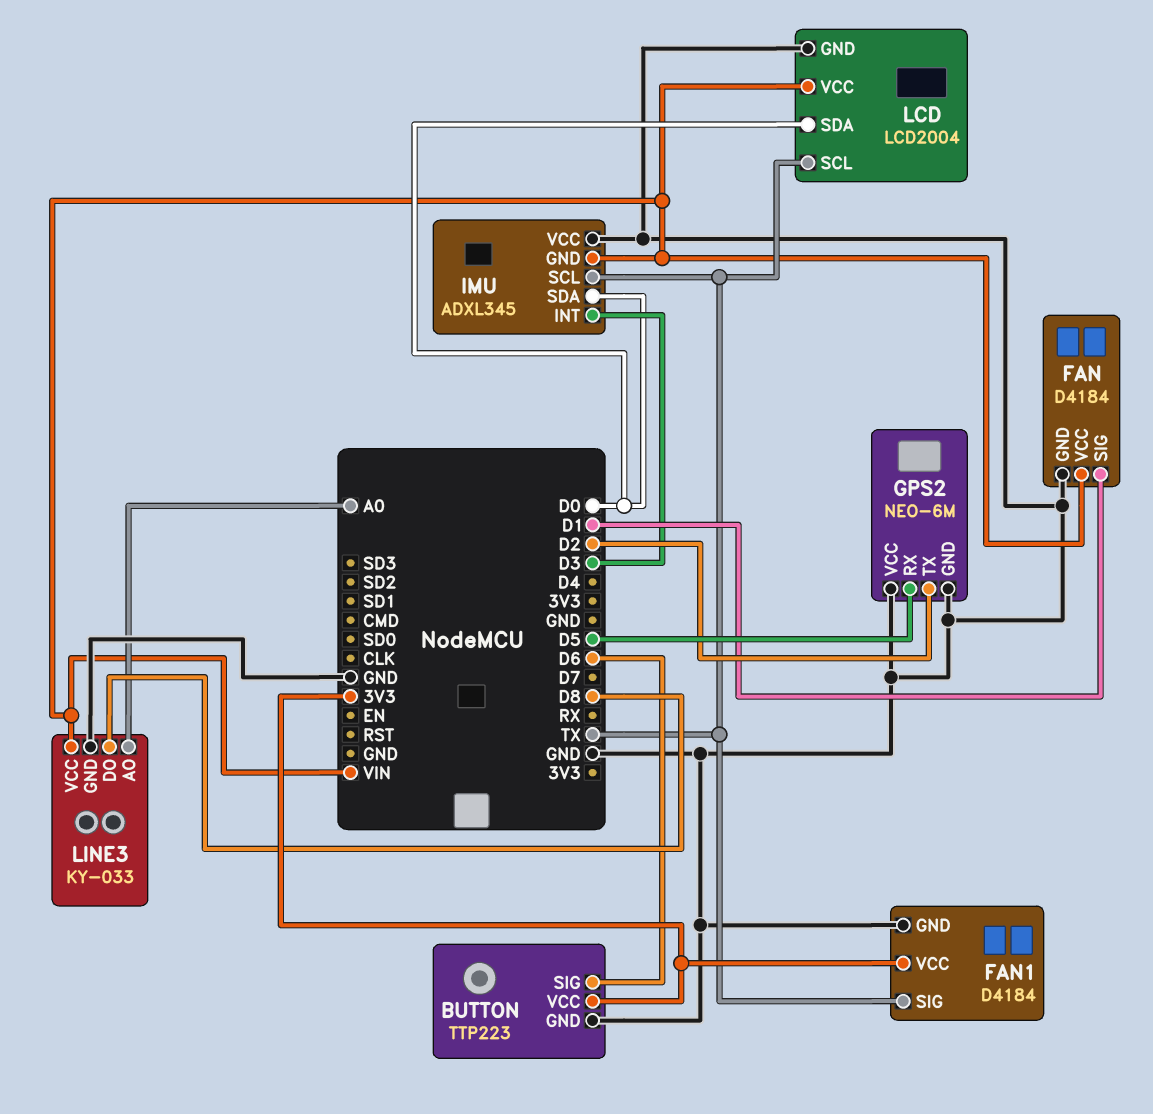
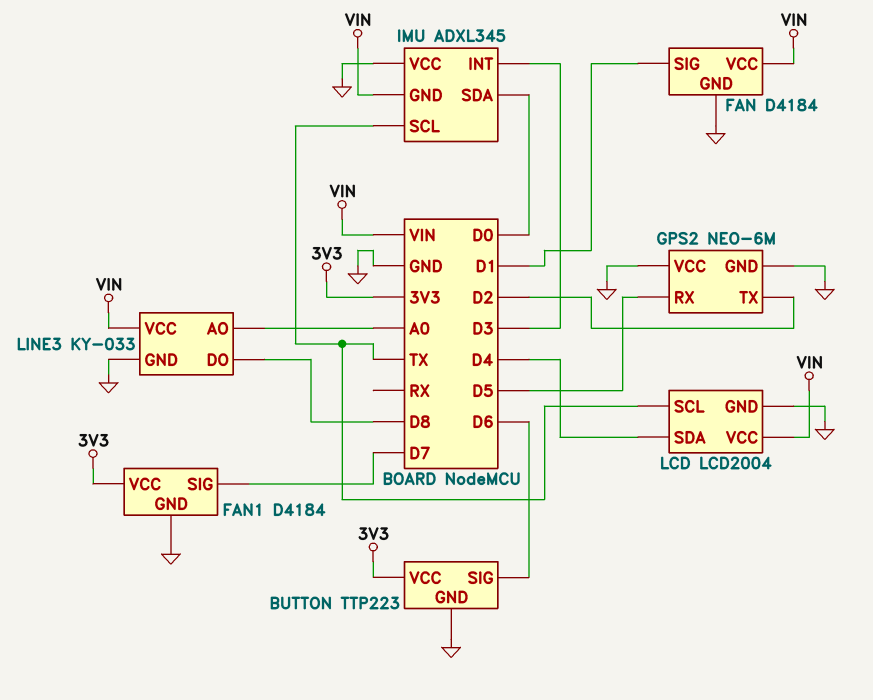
FAN1 pin SIG: TX -> D7
LCD pin SDA: D0 -> D4

